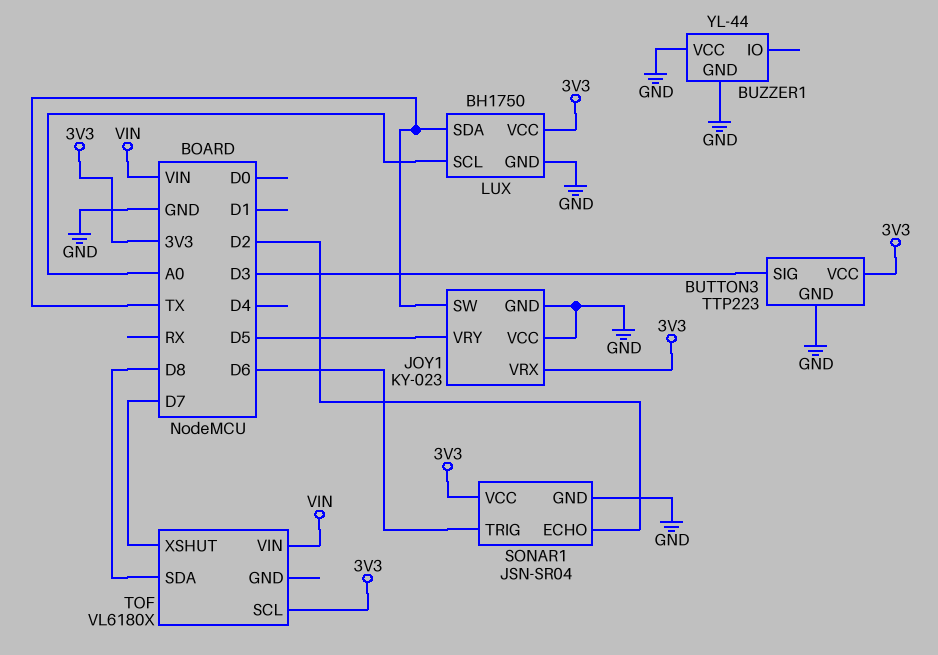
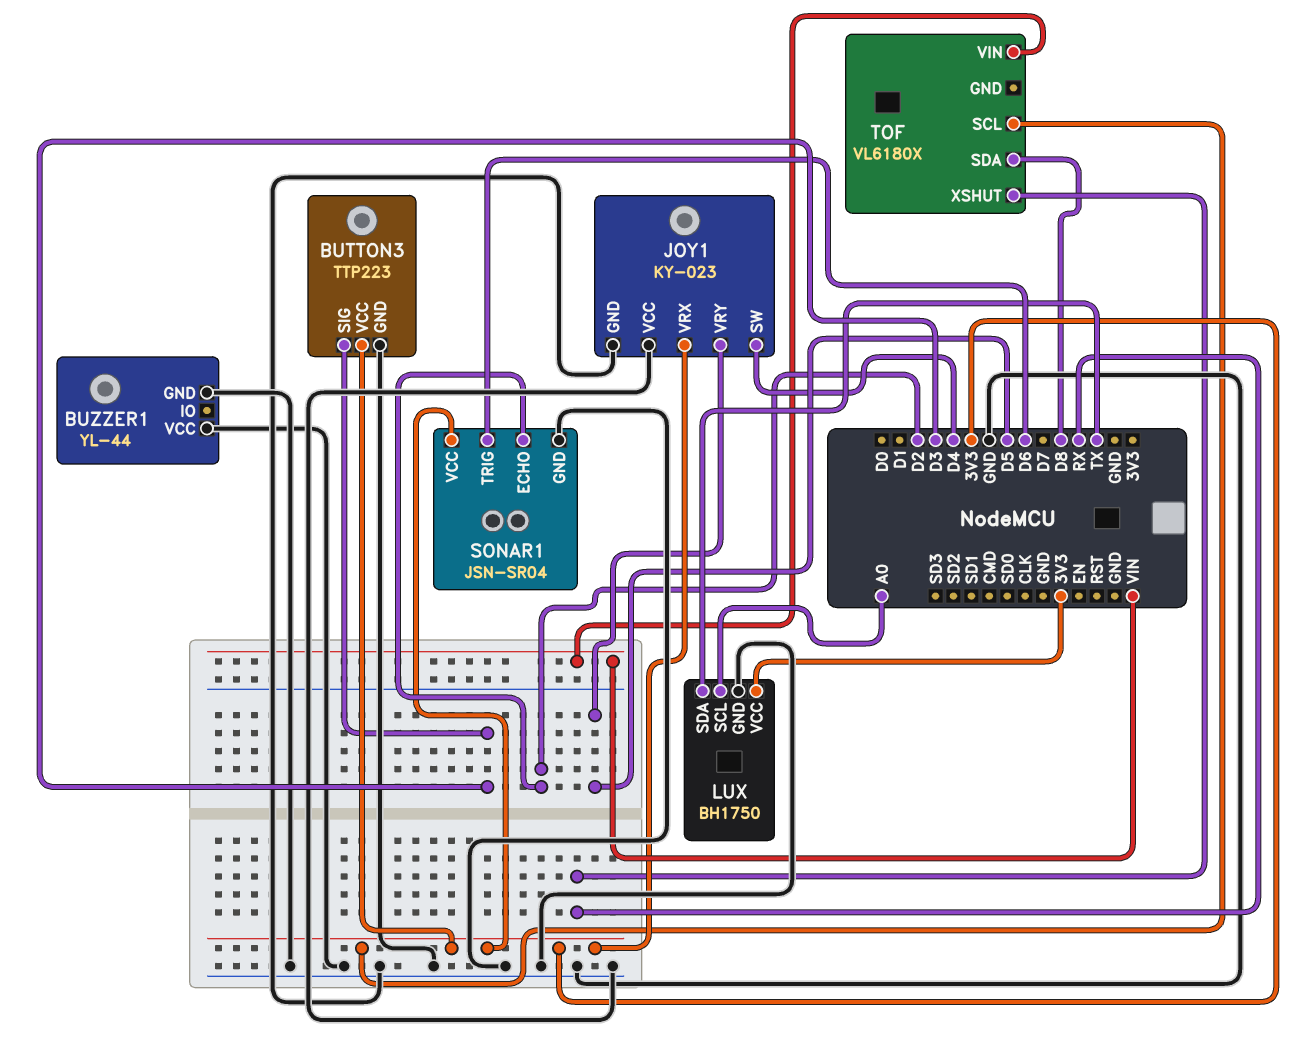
JOY1 pin SW: TX -> D4
TOF pin XSHUT: D7 -> RX

